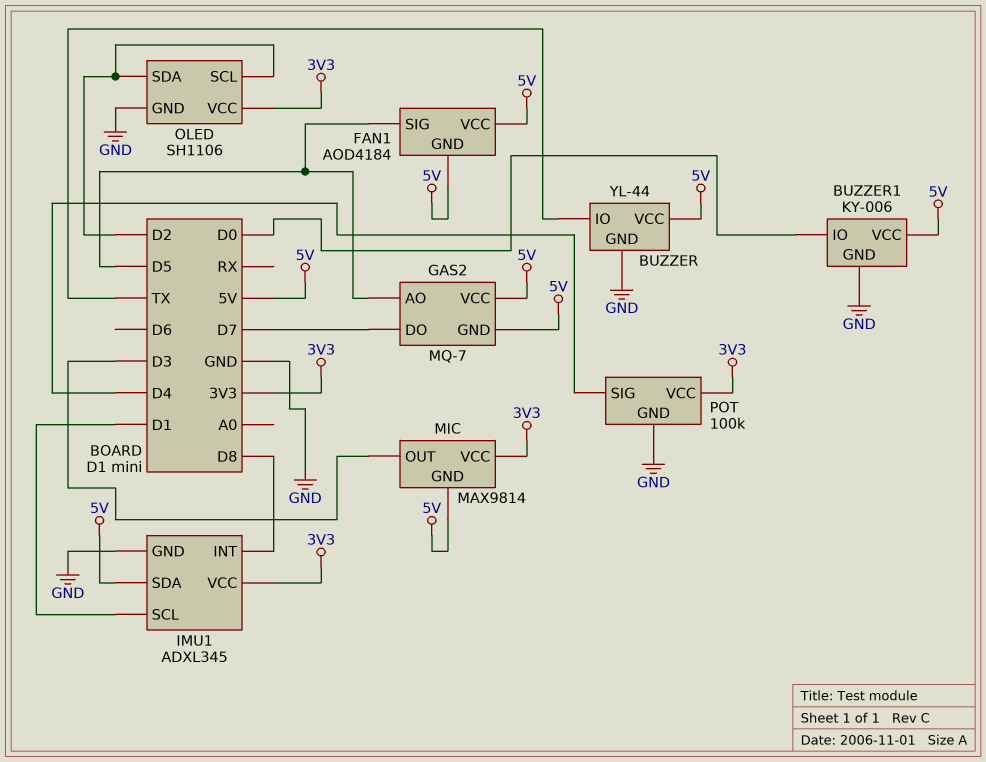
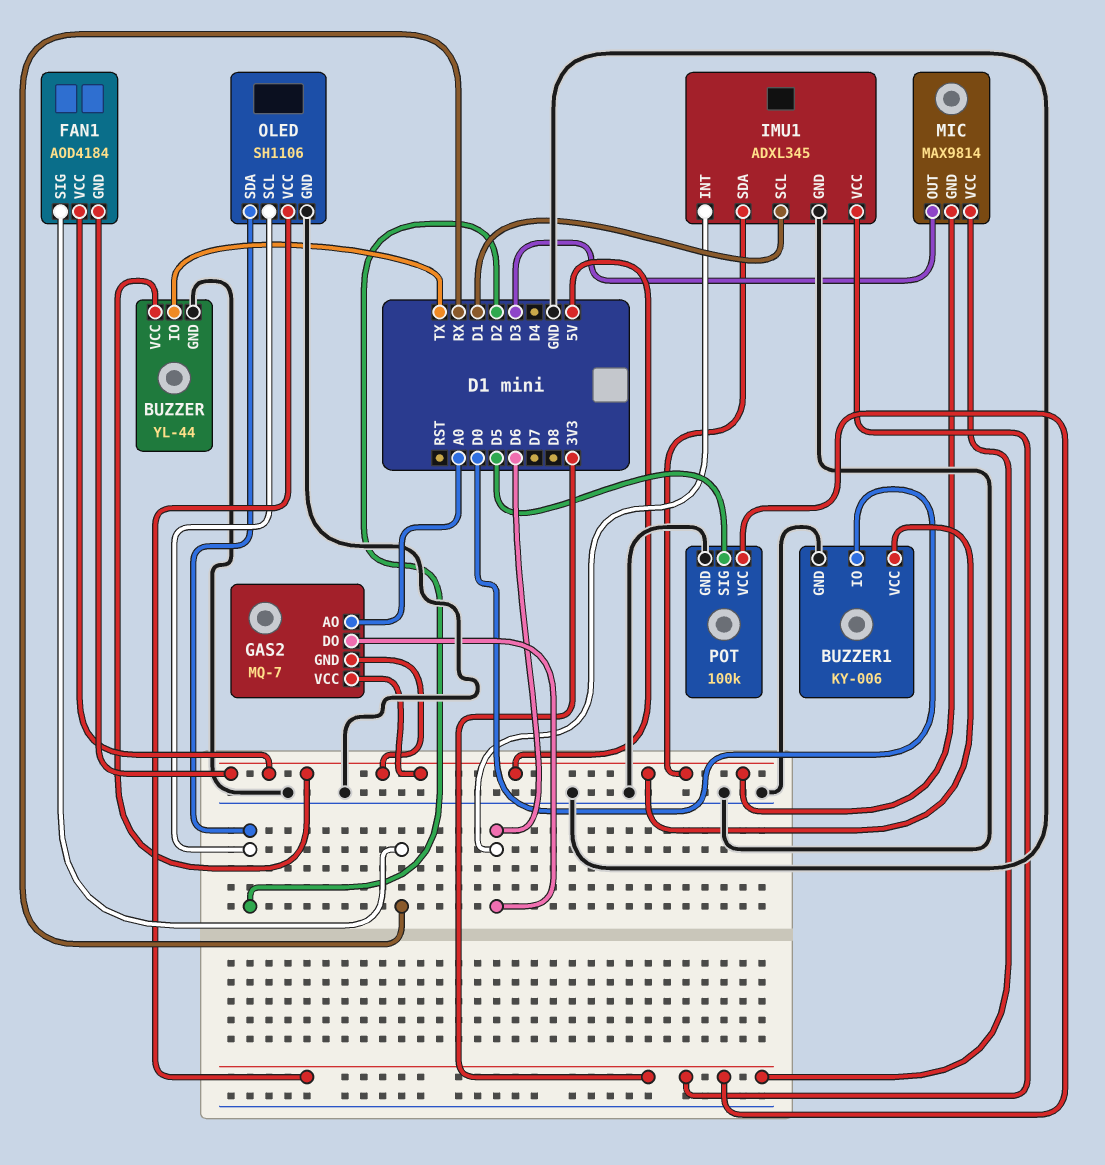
FAN1 pin SIG: D5 -> RX
GAS2 pin AO: D5 -> A0
GAS2 pin DO: D7 -> D6
IMU1 pin INT: D8 -> D6
POT pin SIG: D4 -> D5

